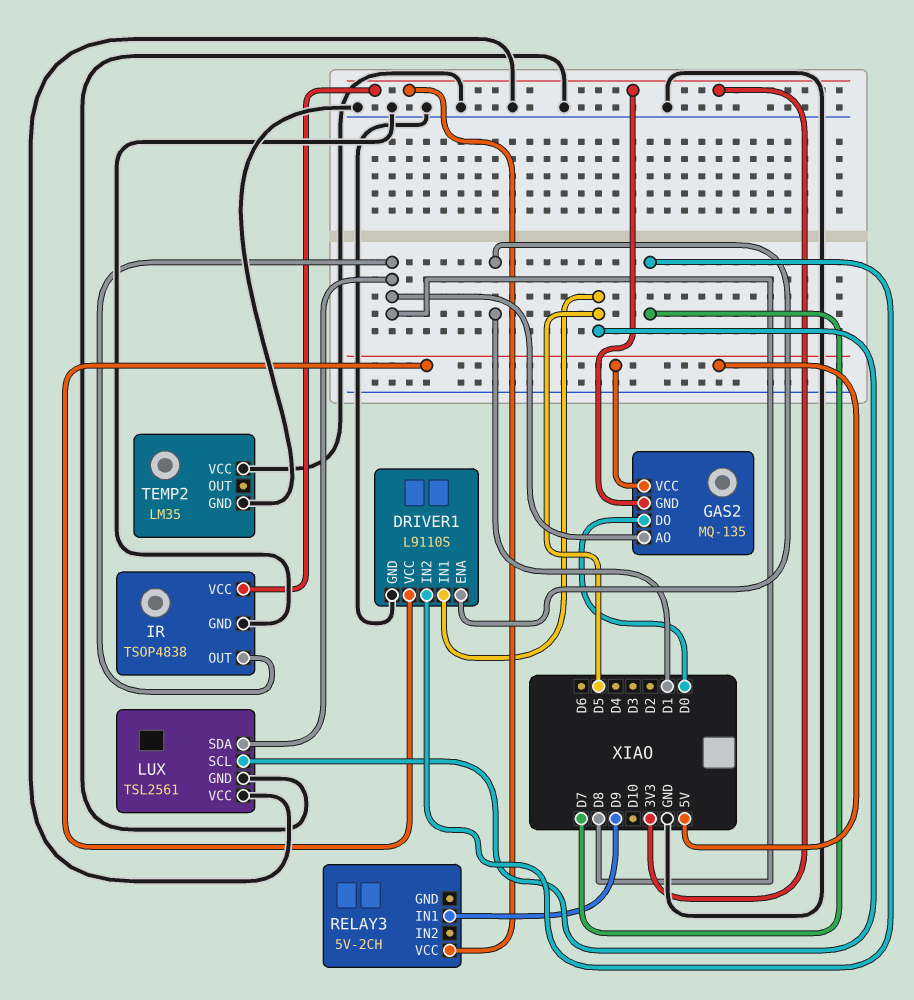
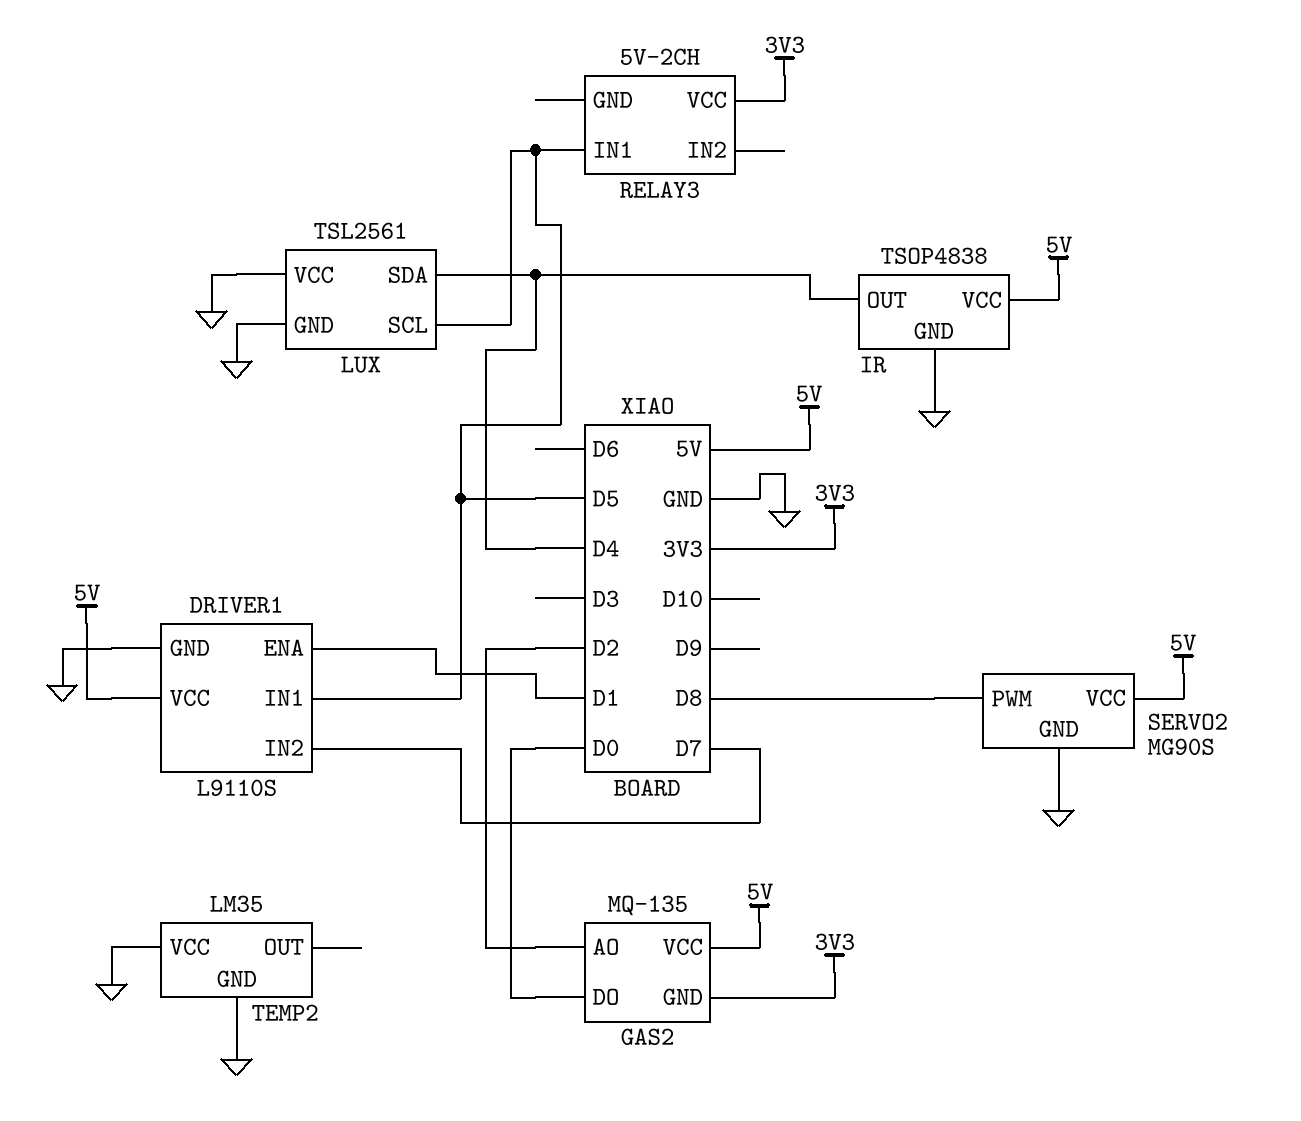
GAS2 pin AO: D8 -> D2
IR pin OUT: D8 -> D4
IR pin VCC: 3V3 -> 5V
LUX pin SDA: D8 -> D4
RELAY3 pin IN1: D9 -> D5
SERVO2: none -> MG90S
SERVO2 pin GND: none -> GND
SERVO2 pin PWM: none -> D8
SERVO2 pin VCC: none -> 5V

